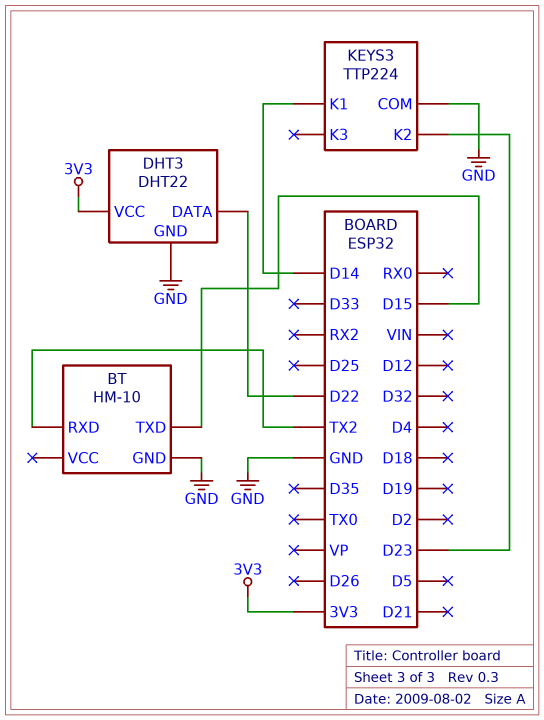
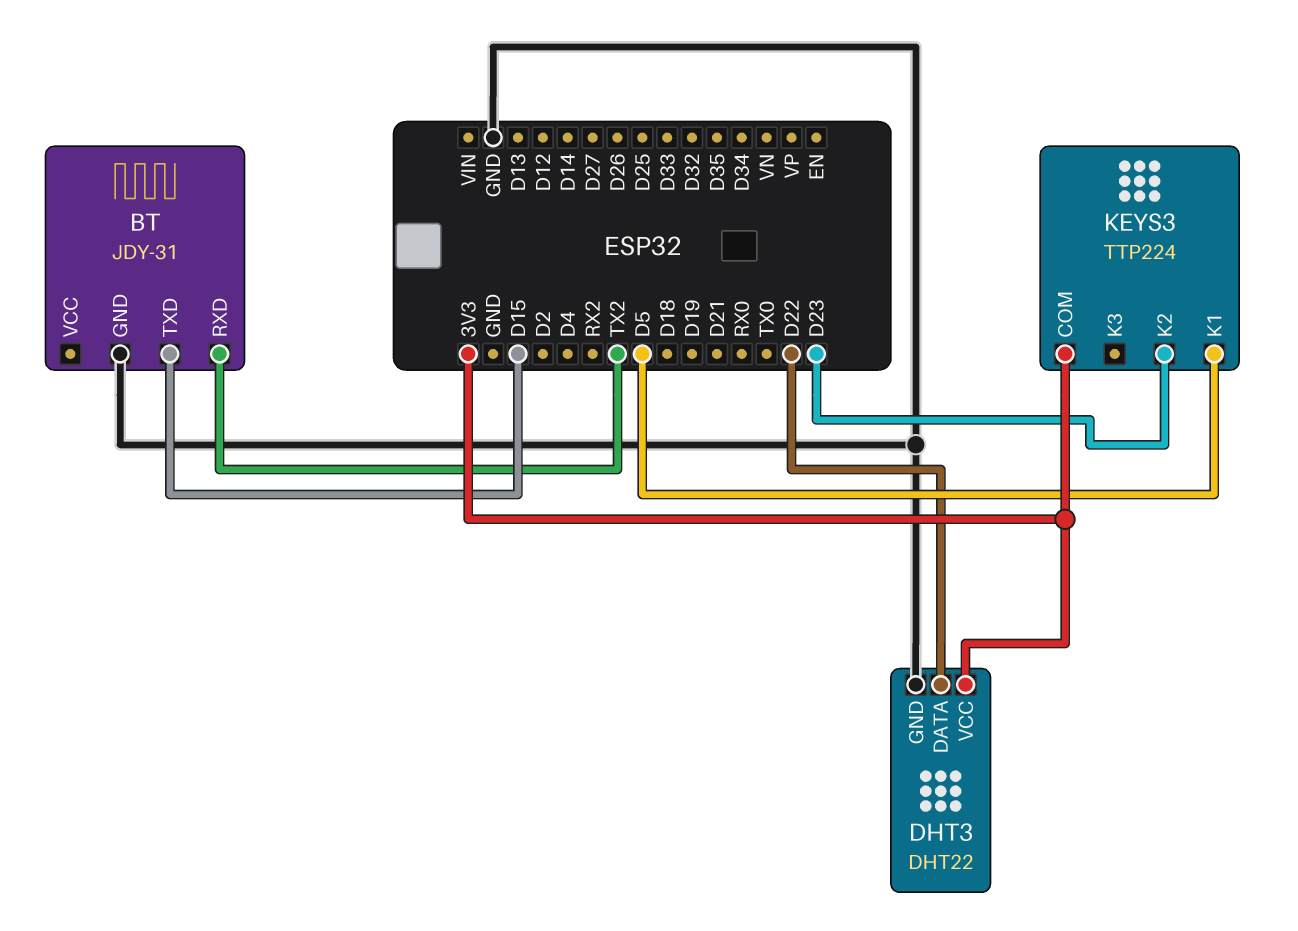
BT: HM-10 -> JDY-31
KEYS3 pin COM: GND -> 3V3
KEYS3 pin K1: D14 -> D5

